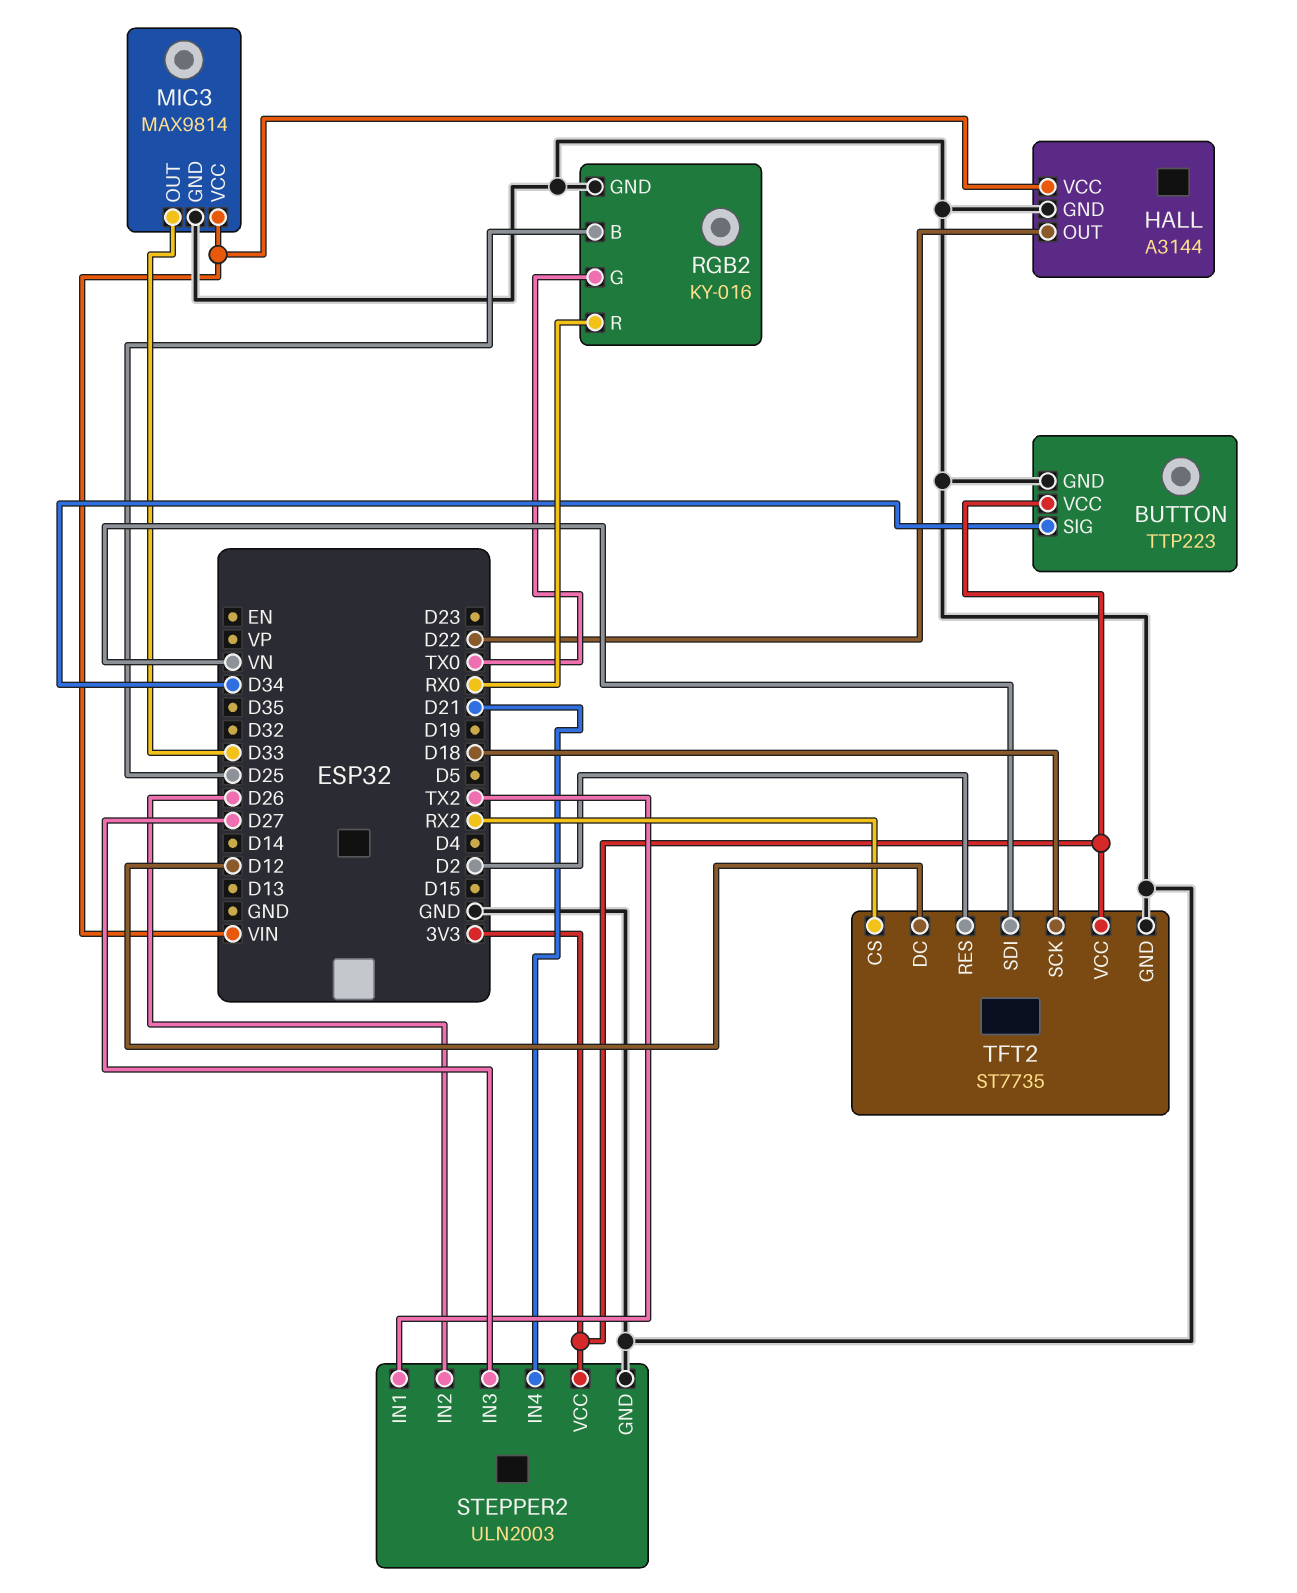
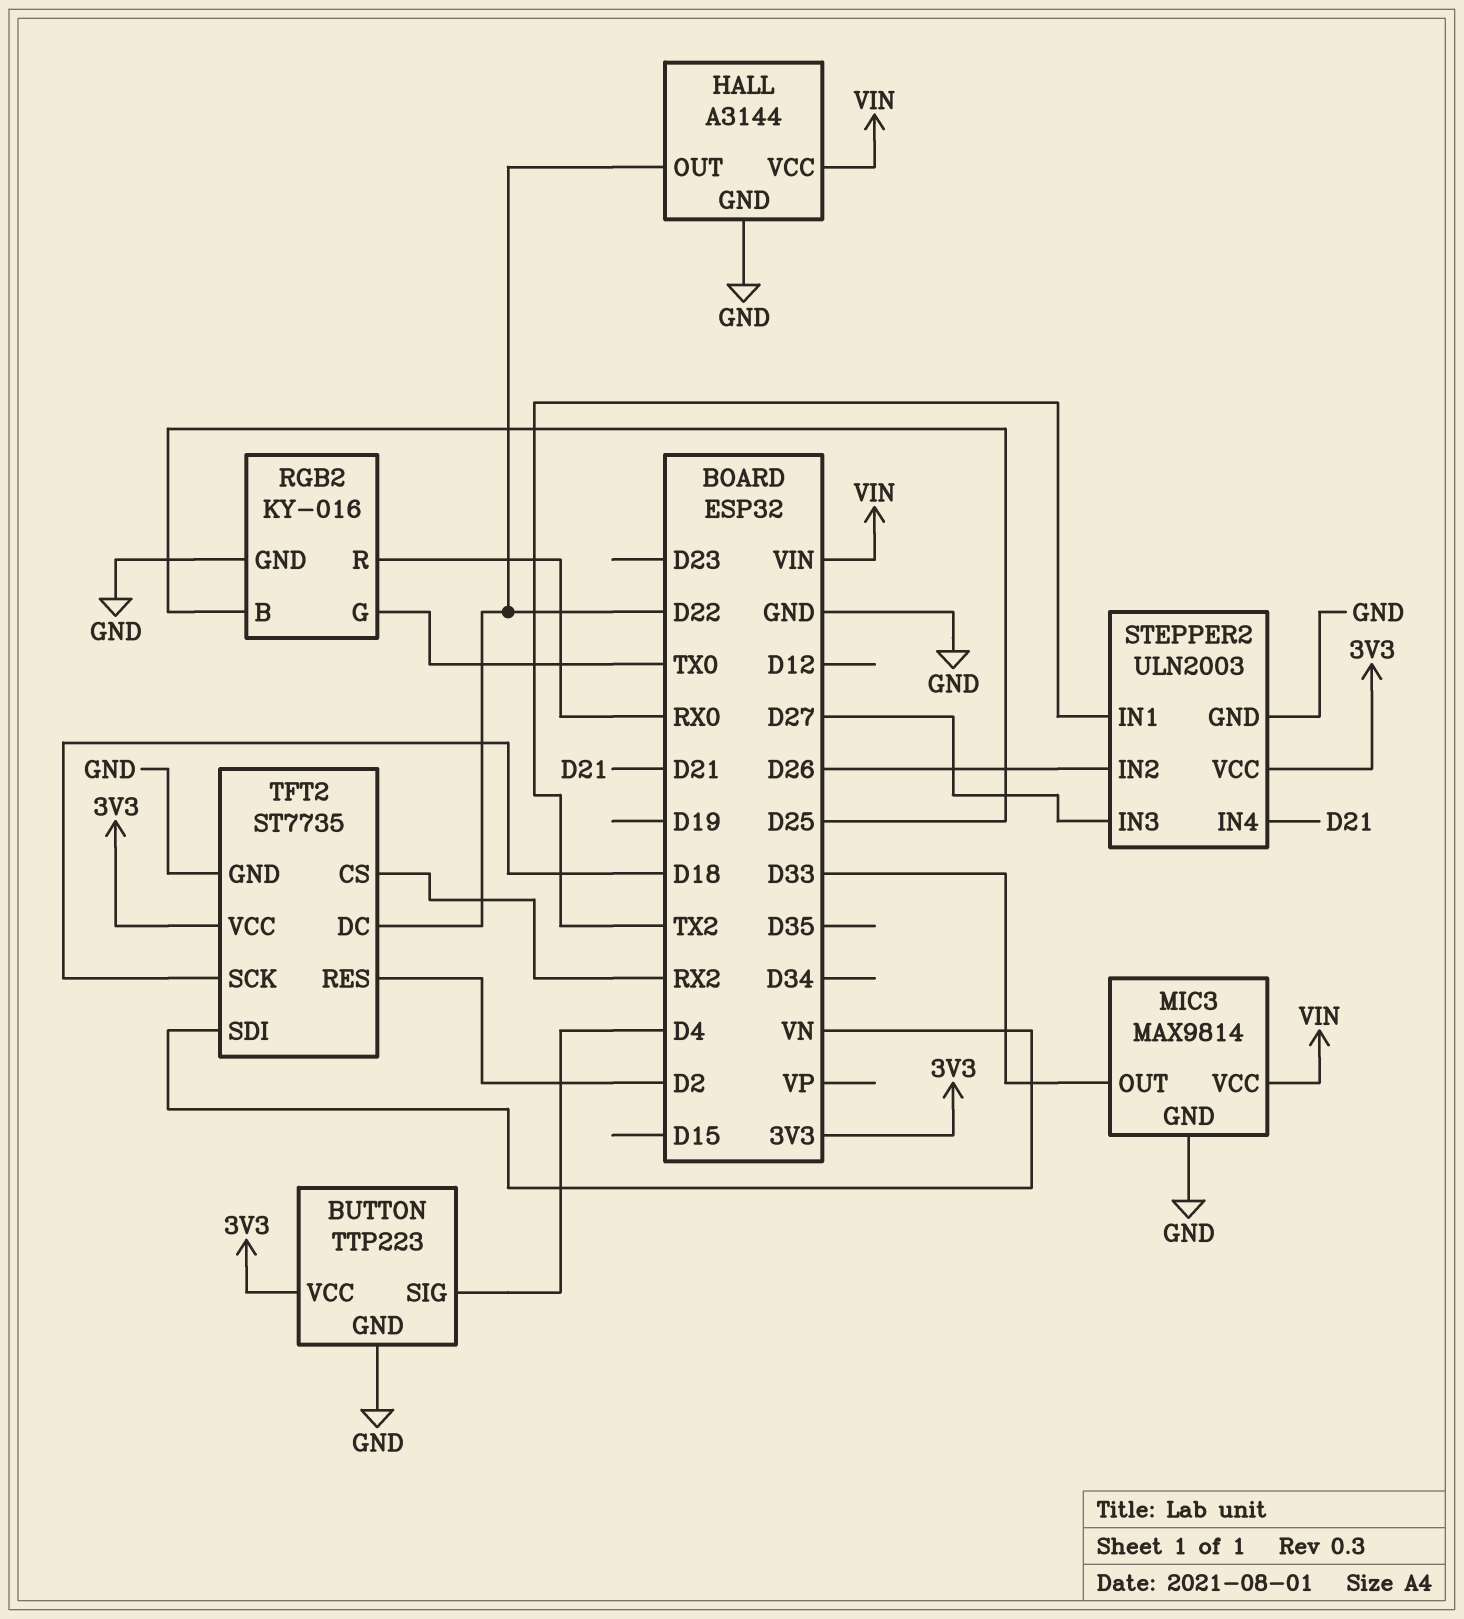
BUTTON pin SIG: D34 -> D4
TFT2 pin DC: D12 -> D22

